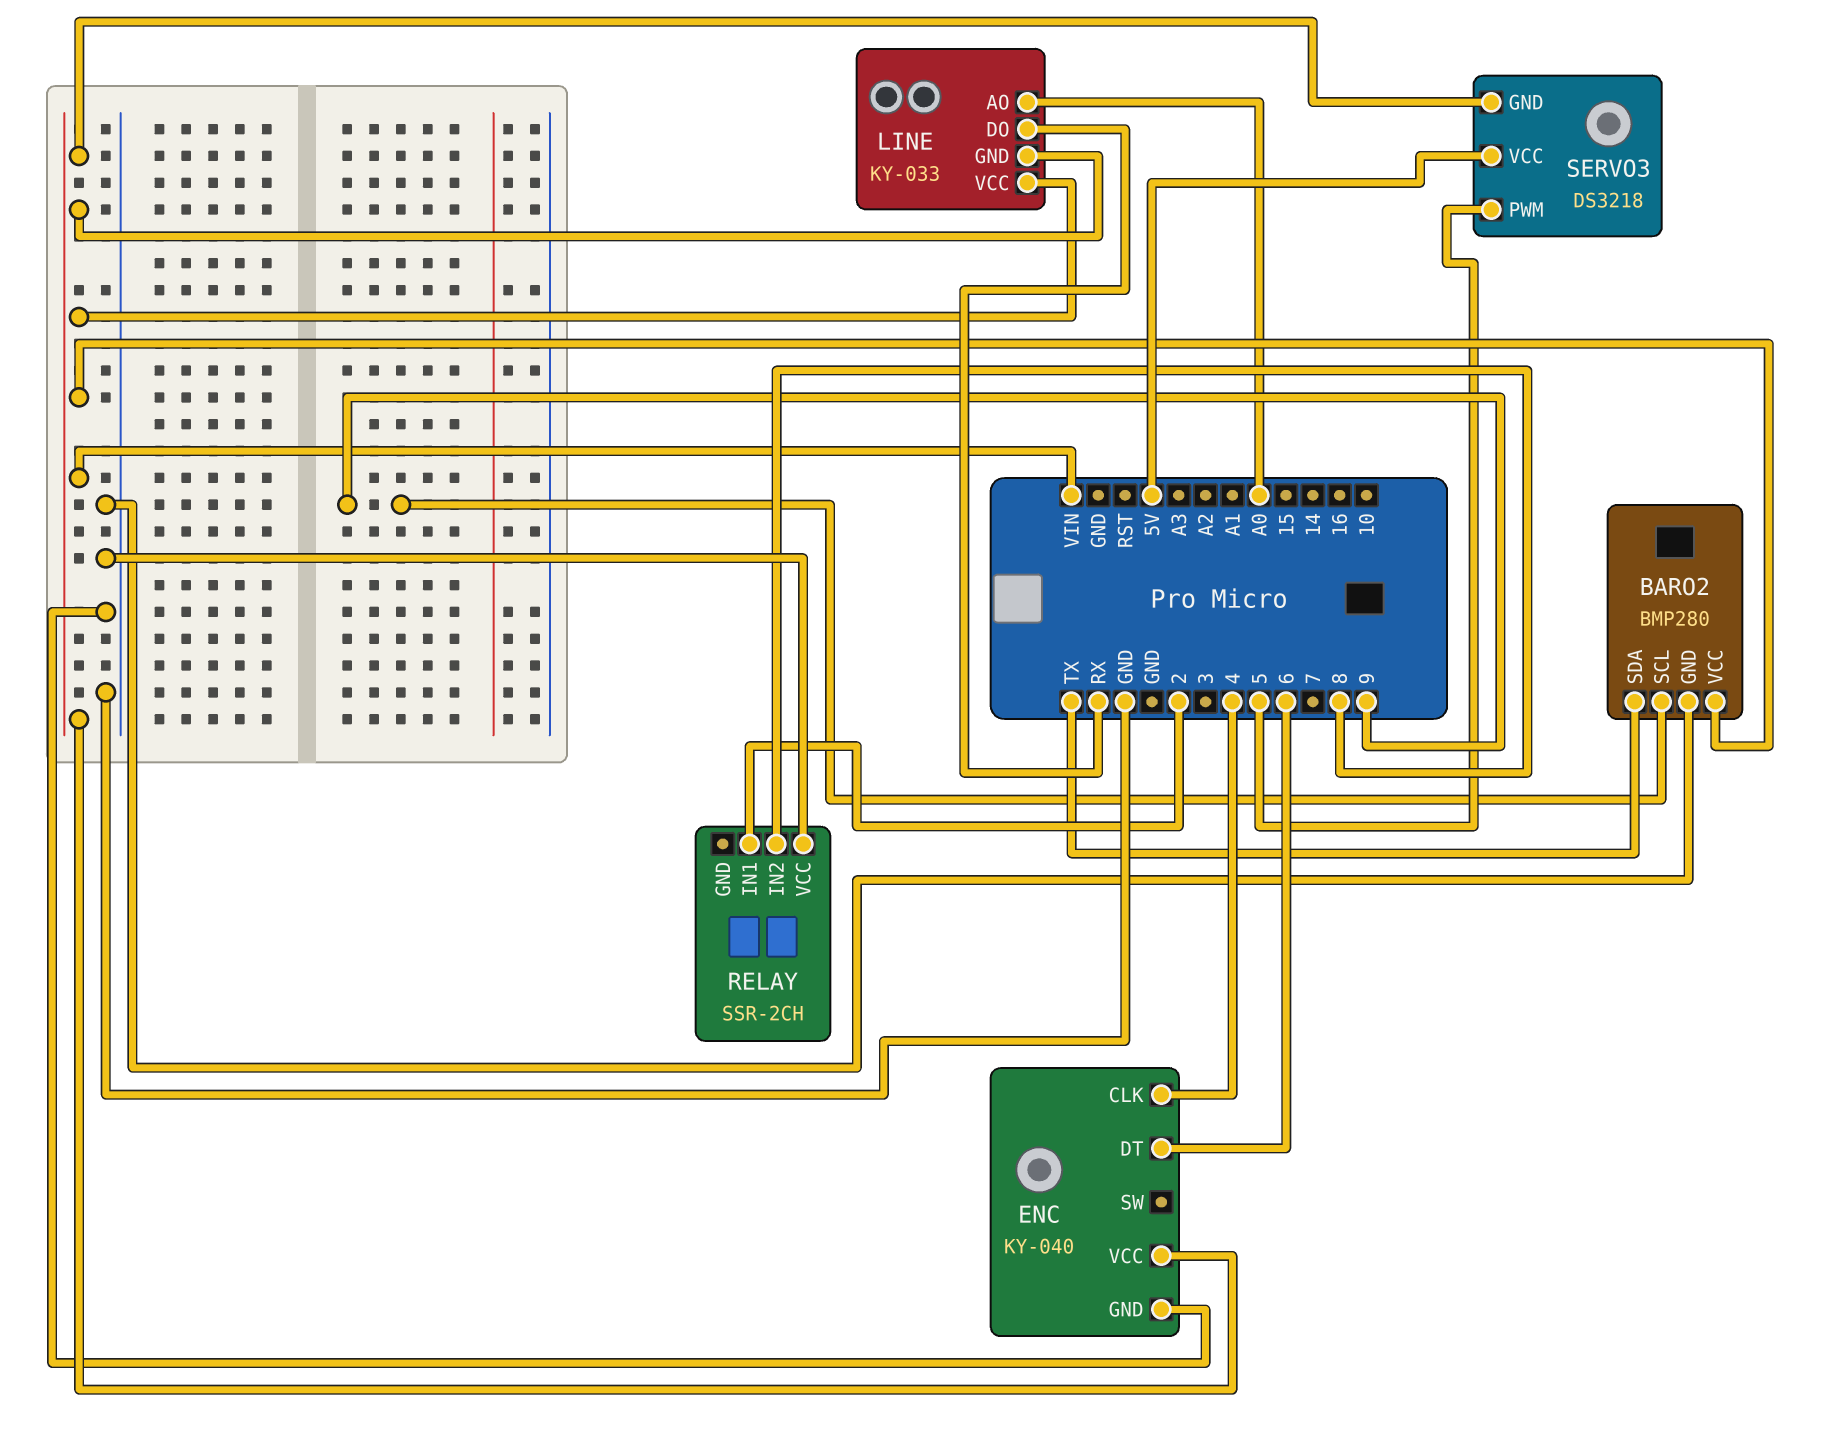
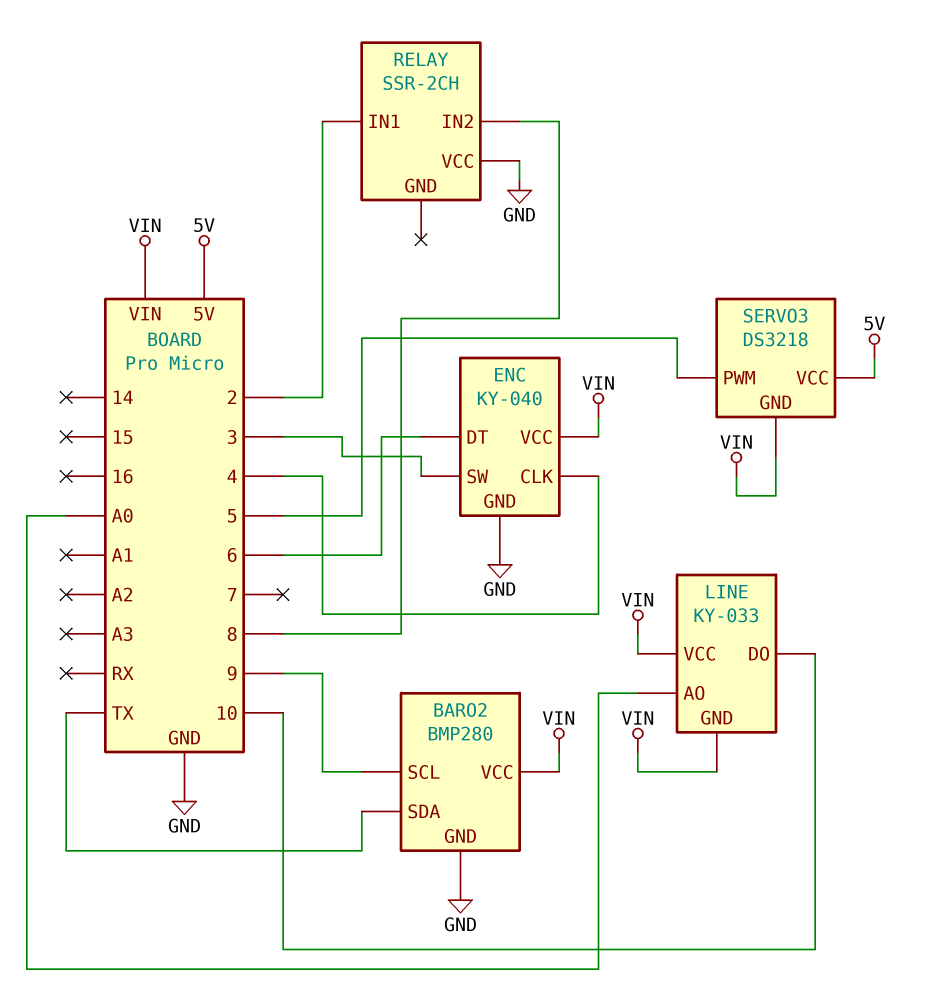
ENC pin SW: none -> 3
LINE pin DO: RX -> 10

